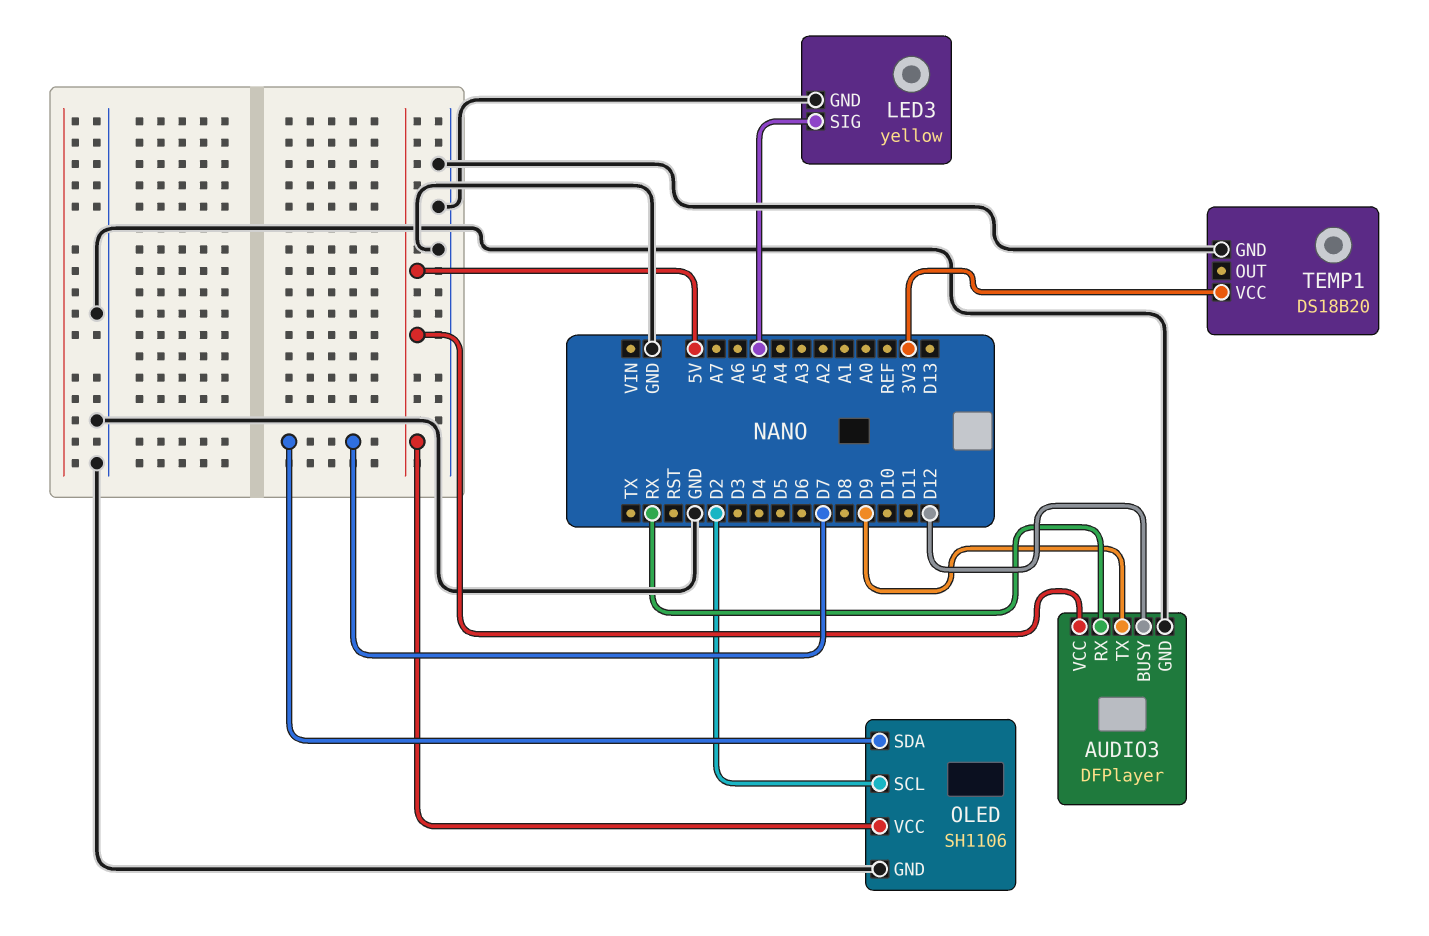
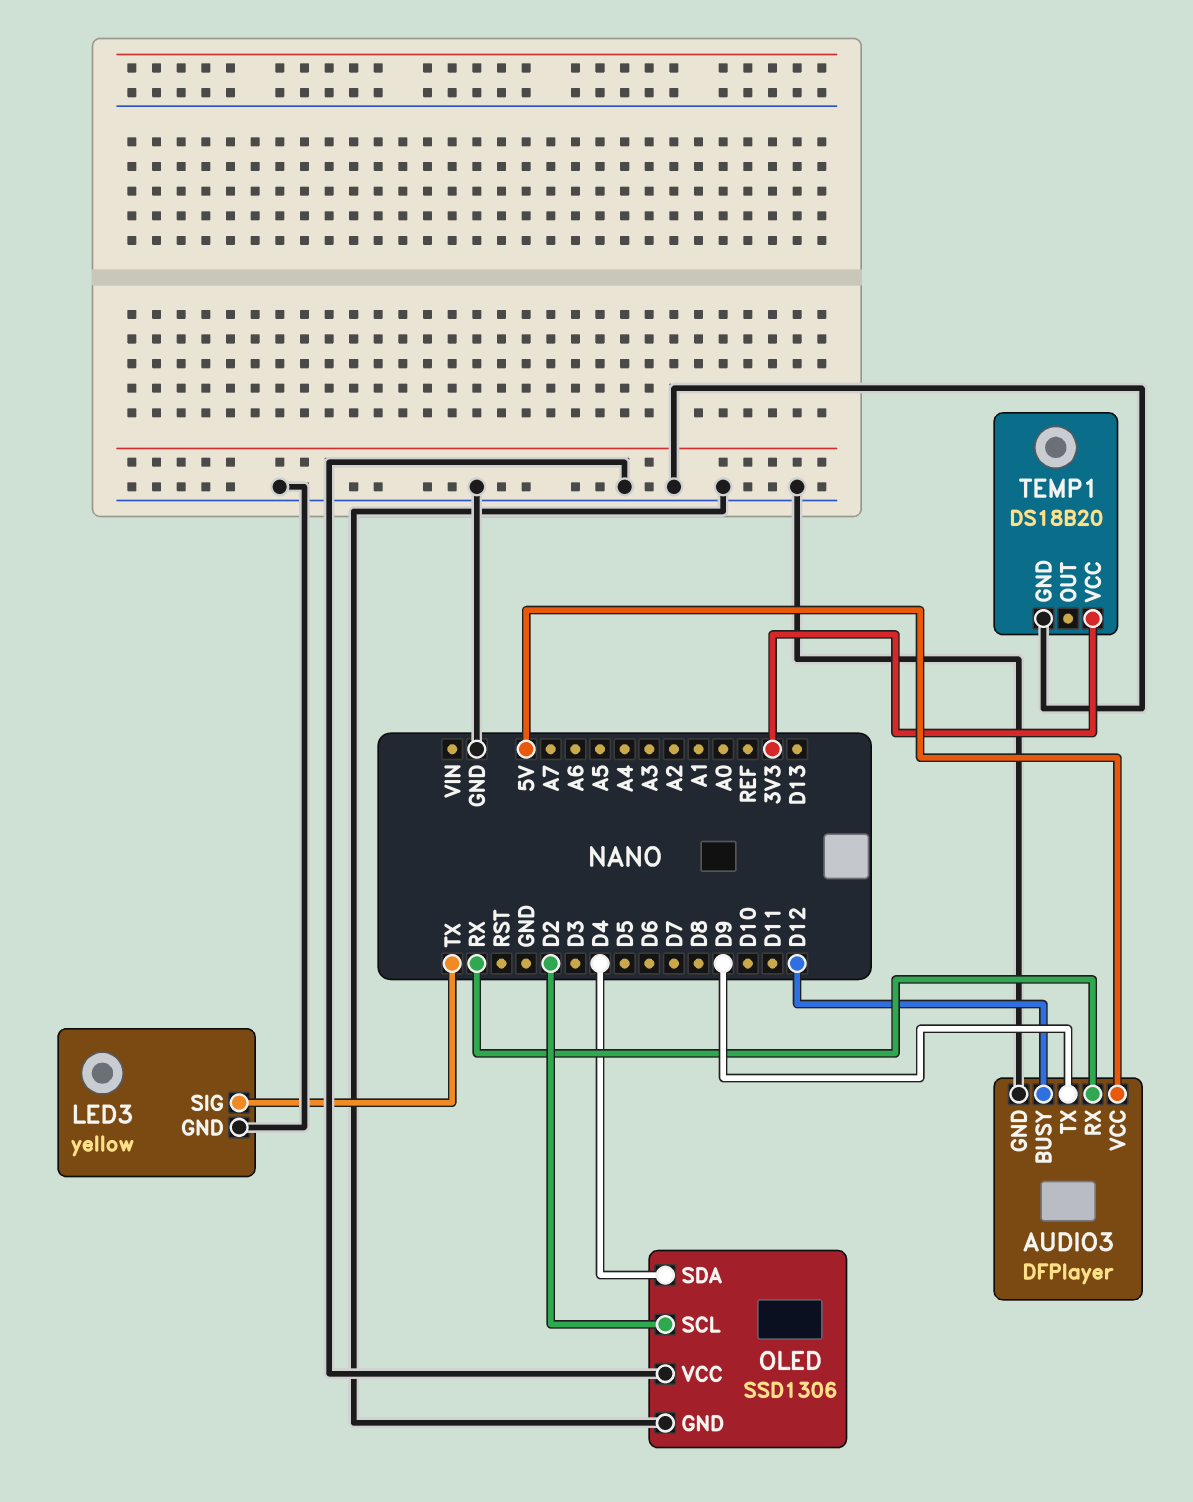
LED3 pin SIG: A5 -> TX
OLED: SH1106 -> SSD1306
OLED pin SDA: D7 -> D4
OLED pin VCC: 5V -> GND

